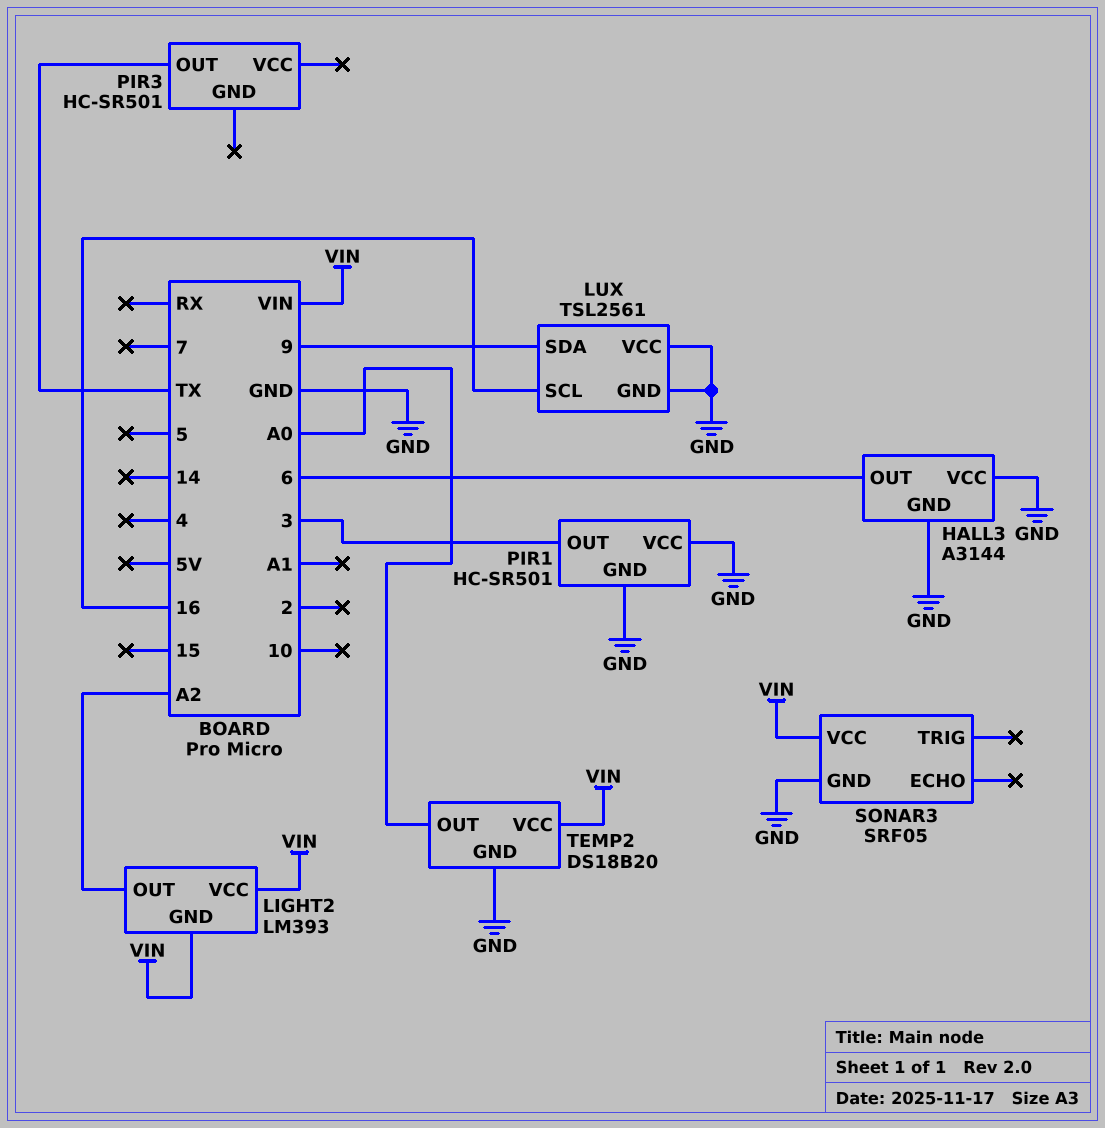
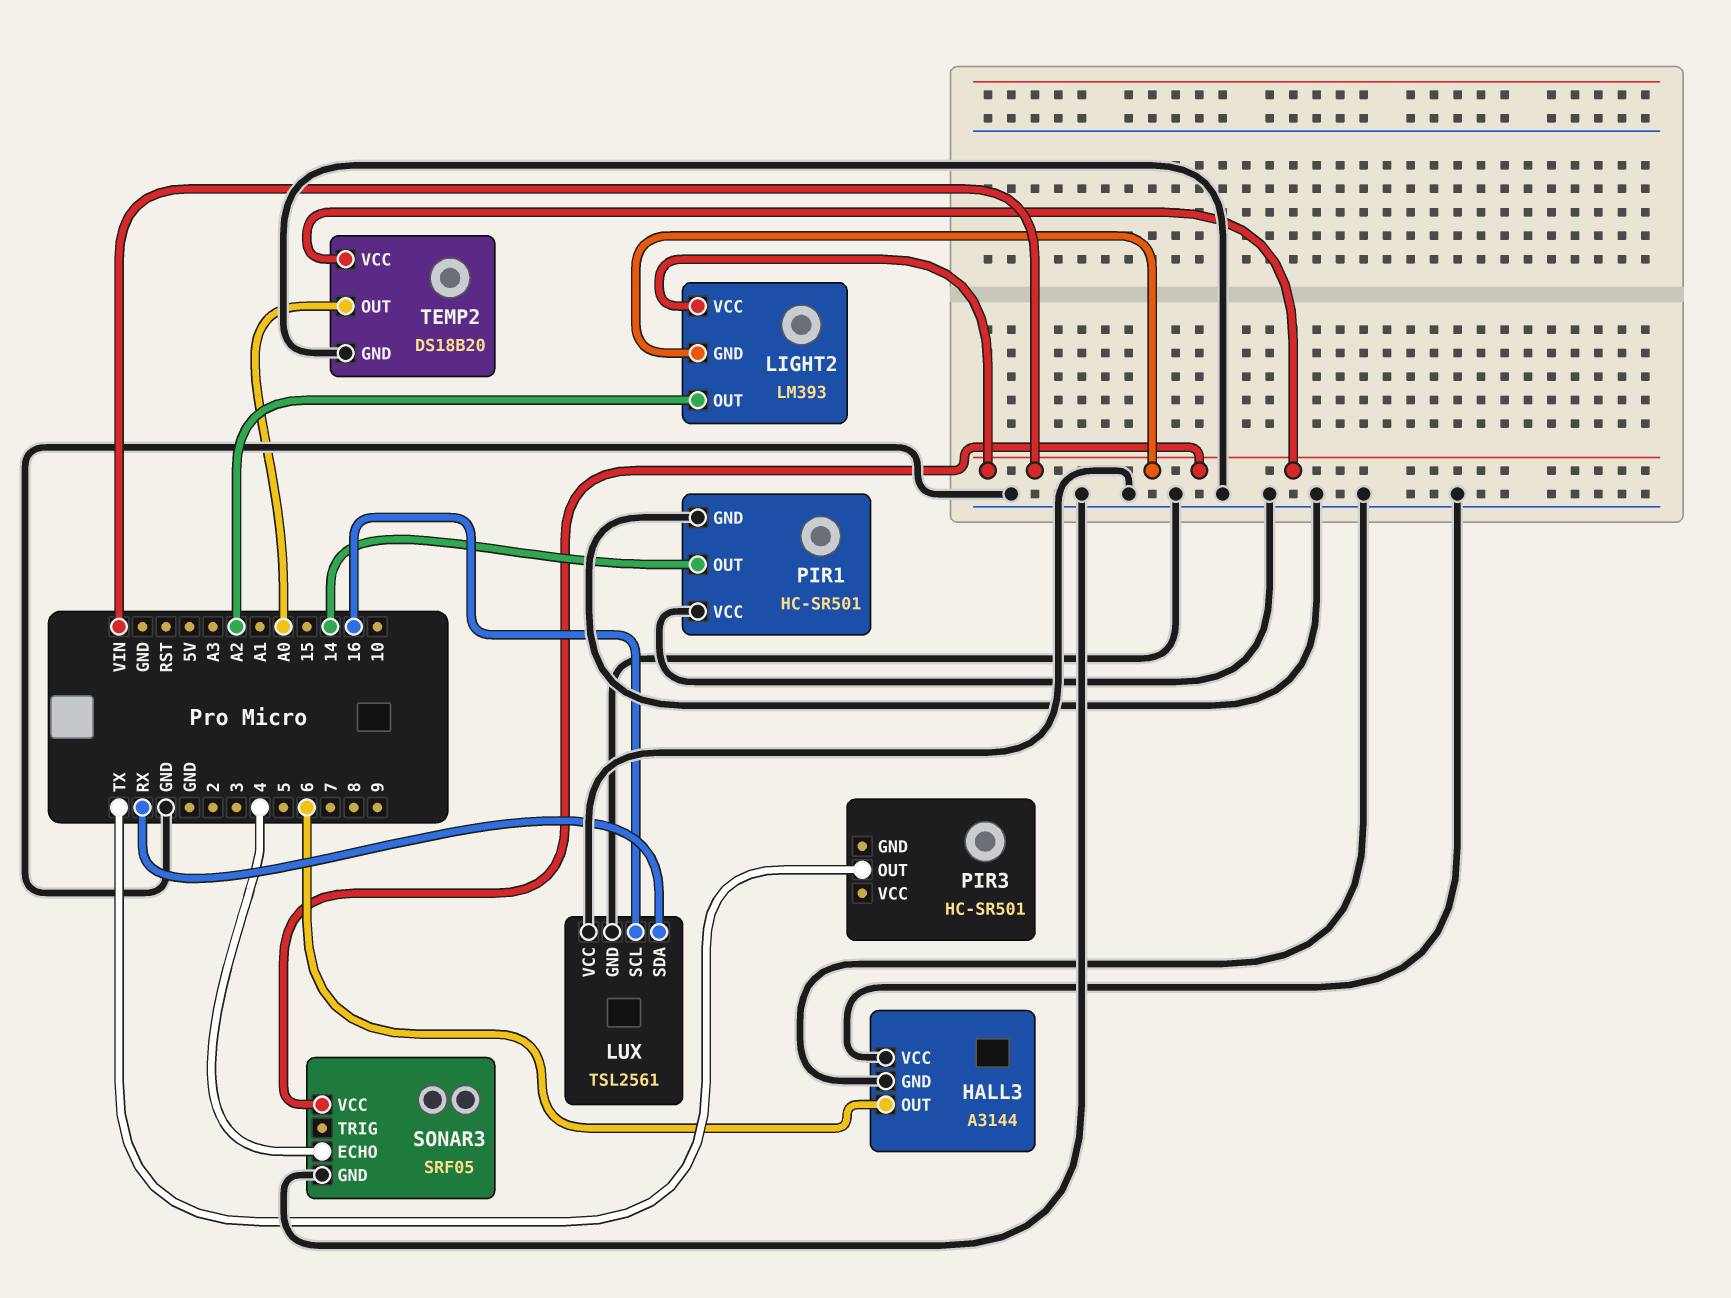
LUX pin SDA: 9 -> RX
PIR1 pin OUT: 3 -> 14
SONAR3 pin ECHO: none -> 4

